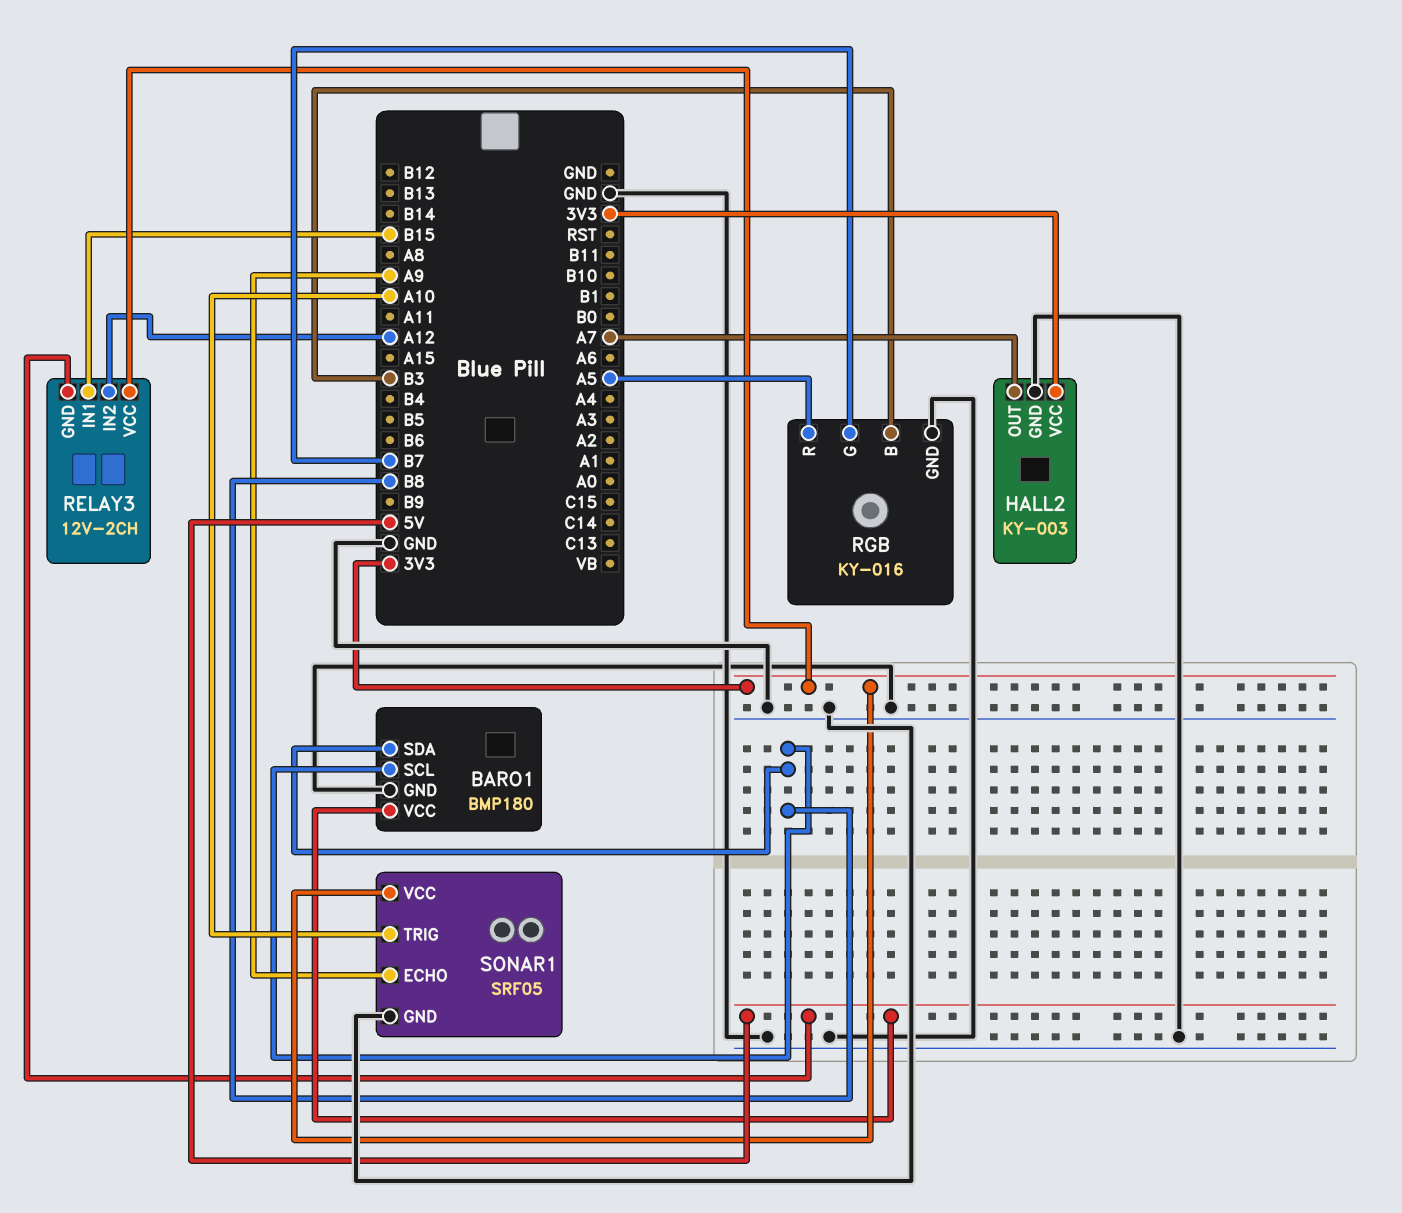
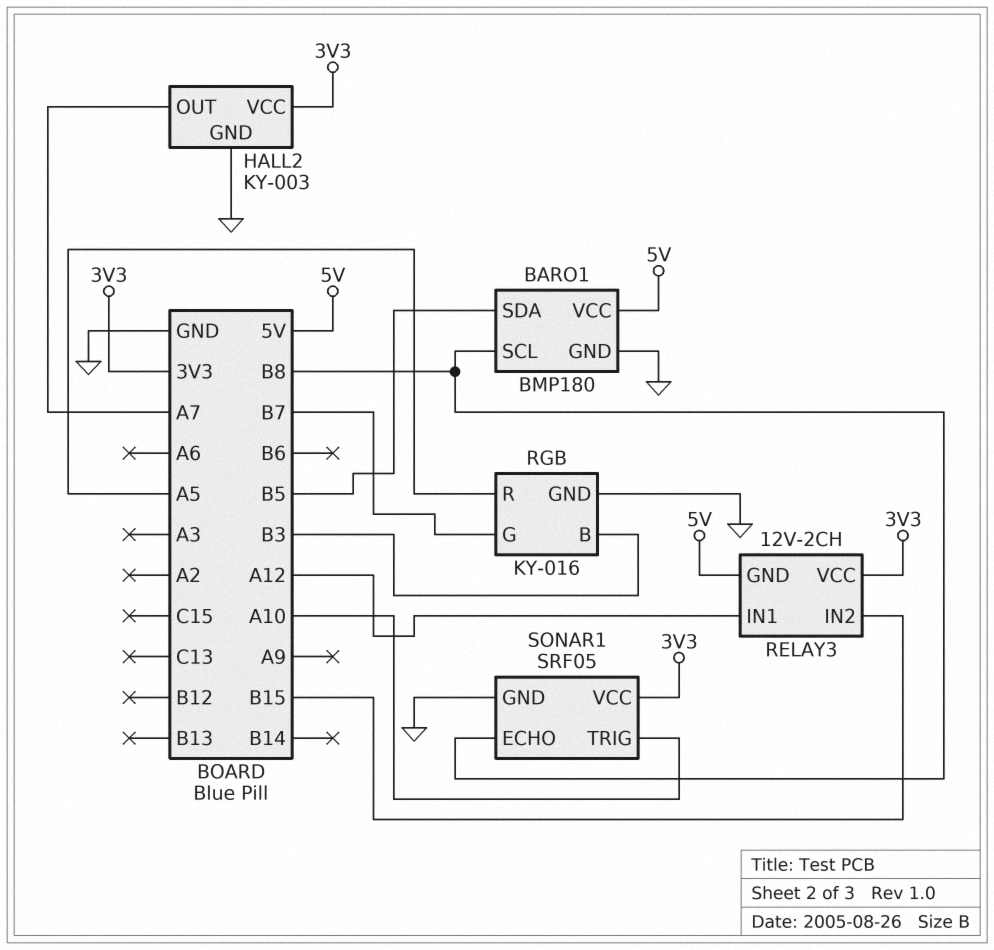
BARO1 pin SDA: B8 -> B5
RELAY3 pin IN1: B15 -> A12
RELAY3 pin IN2: A12 -> B15
SONAR1 pin ECHO: A9 -> B8

